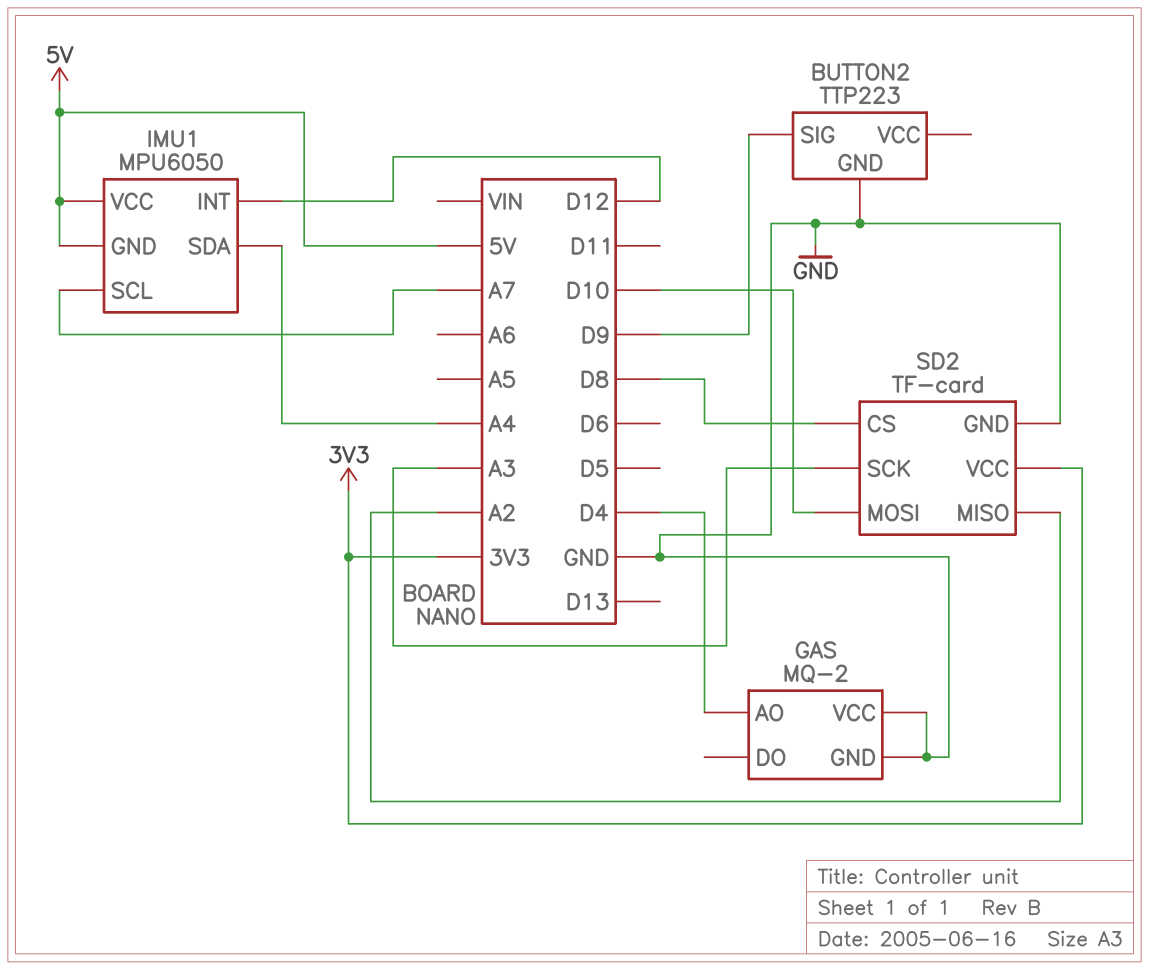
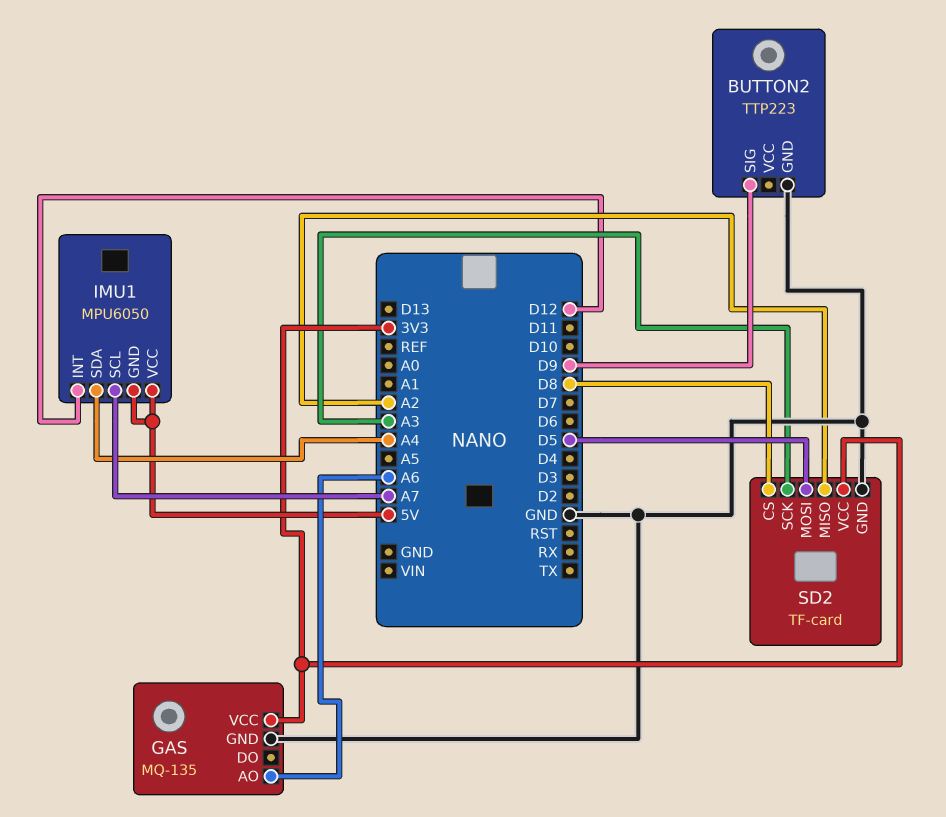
GAS: MQ-2 -> MQ-135
GAS pin AO: D4 -> A6
GAS pin VCC: GND -> 3V3
SD2 pin MOSI: D10 -> D5

